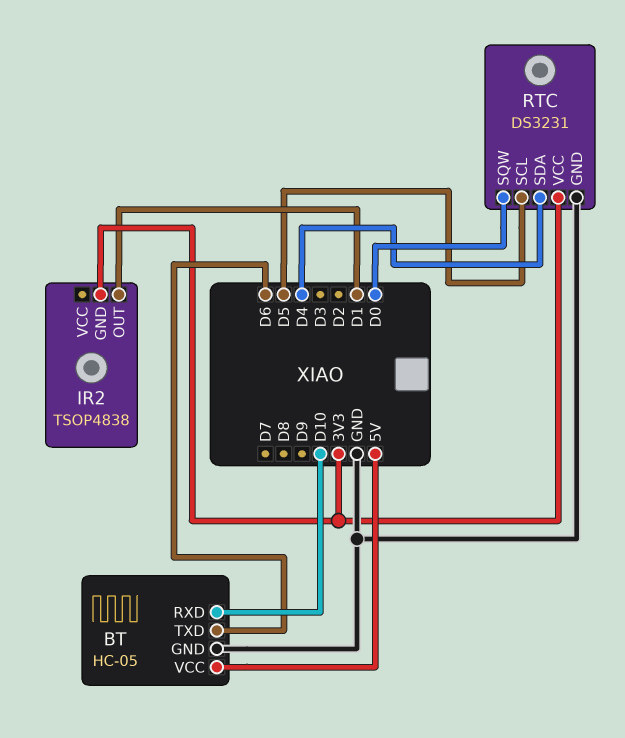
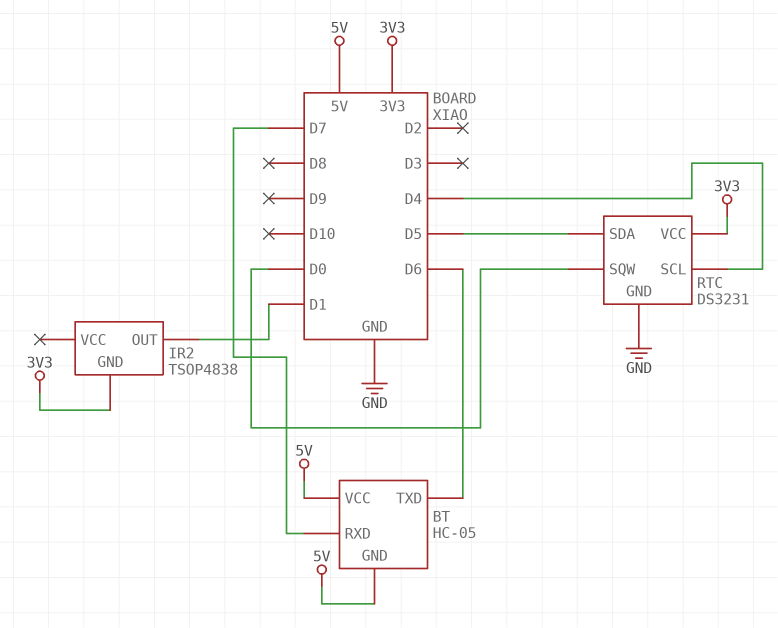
BT pin GND: GND -> 5V
BT pin RXD: D10 -> D7
RTC pin SCL: D5 -> D4
RTC pin SDA: D4 -> D5

